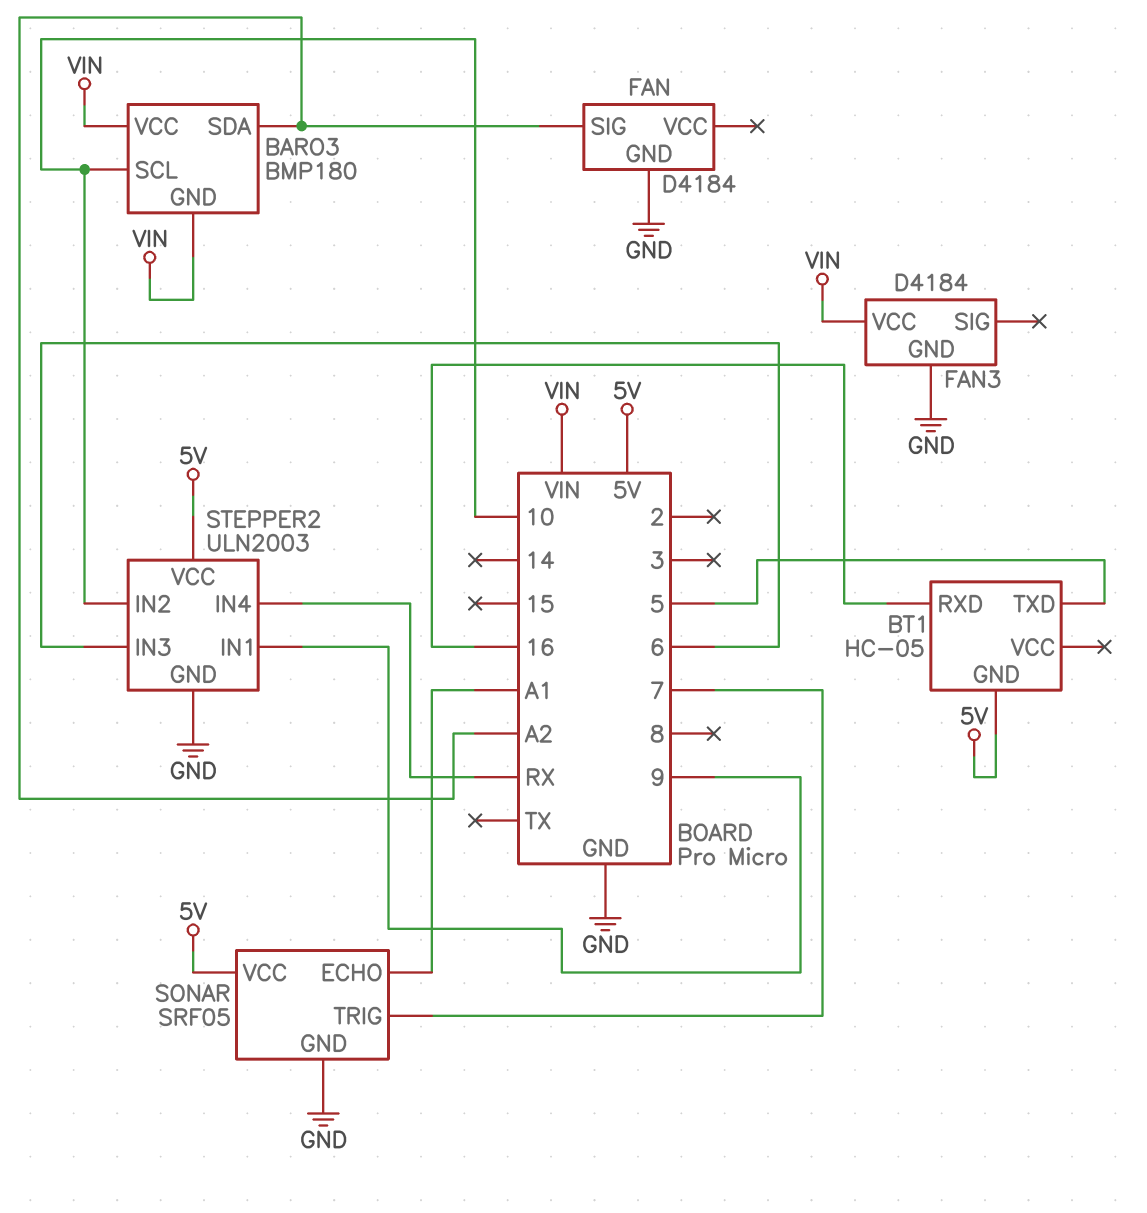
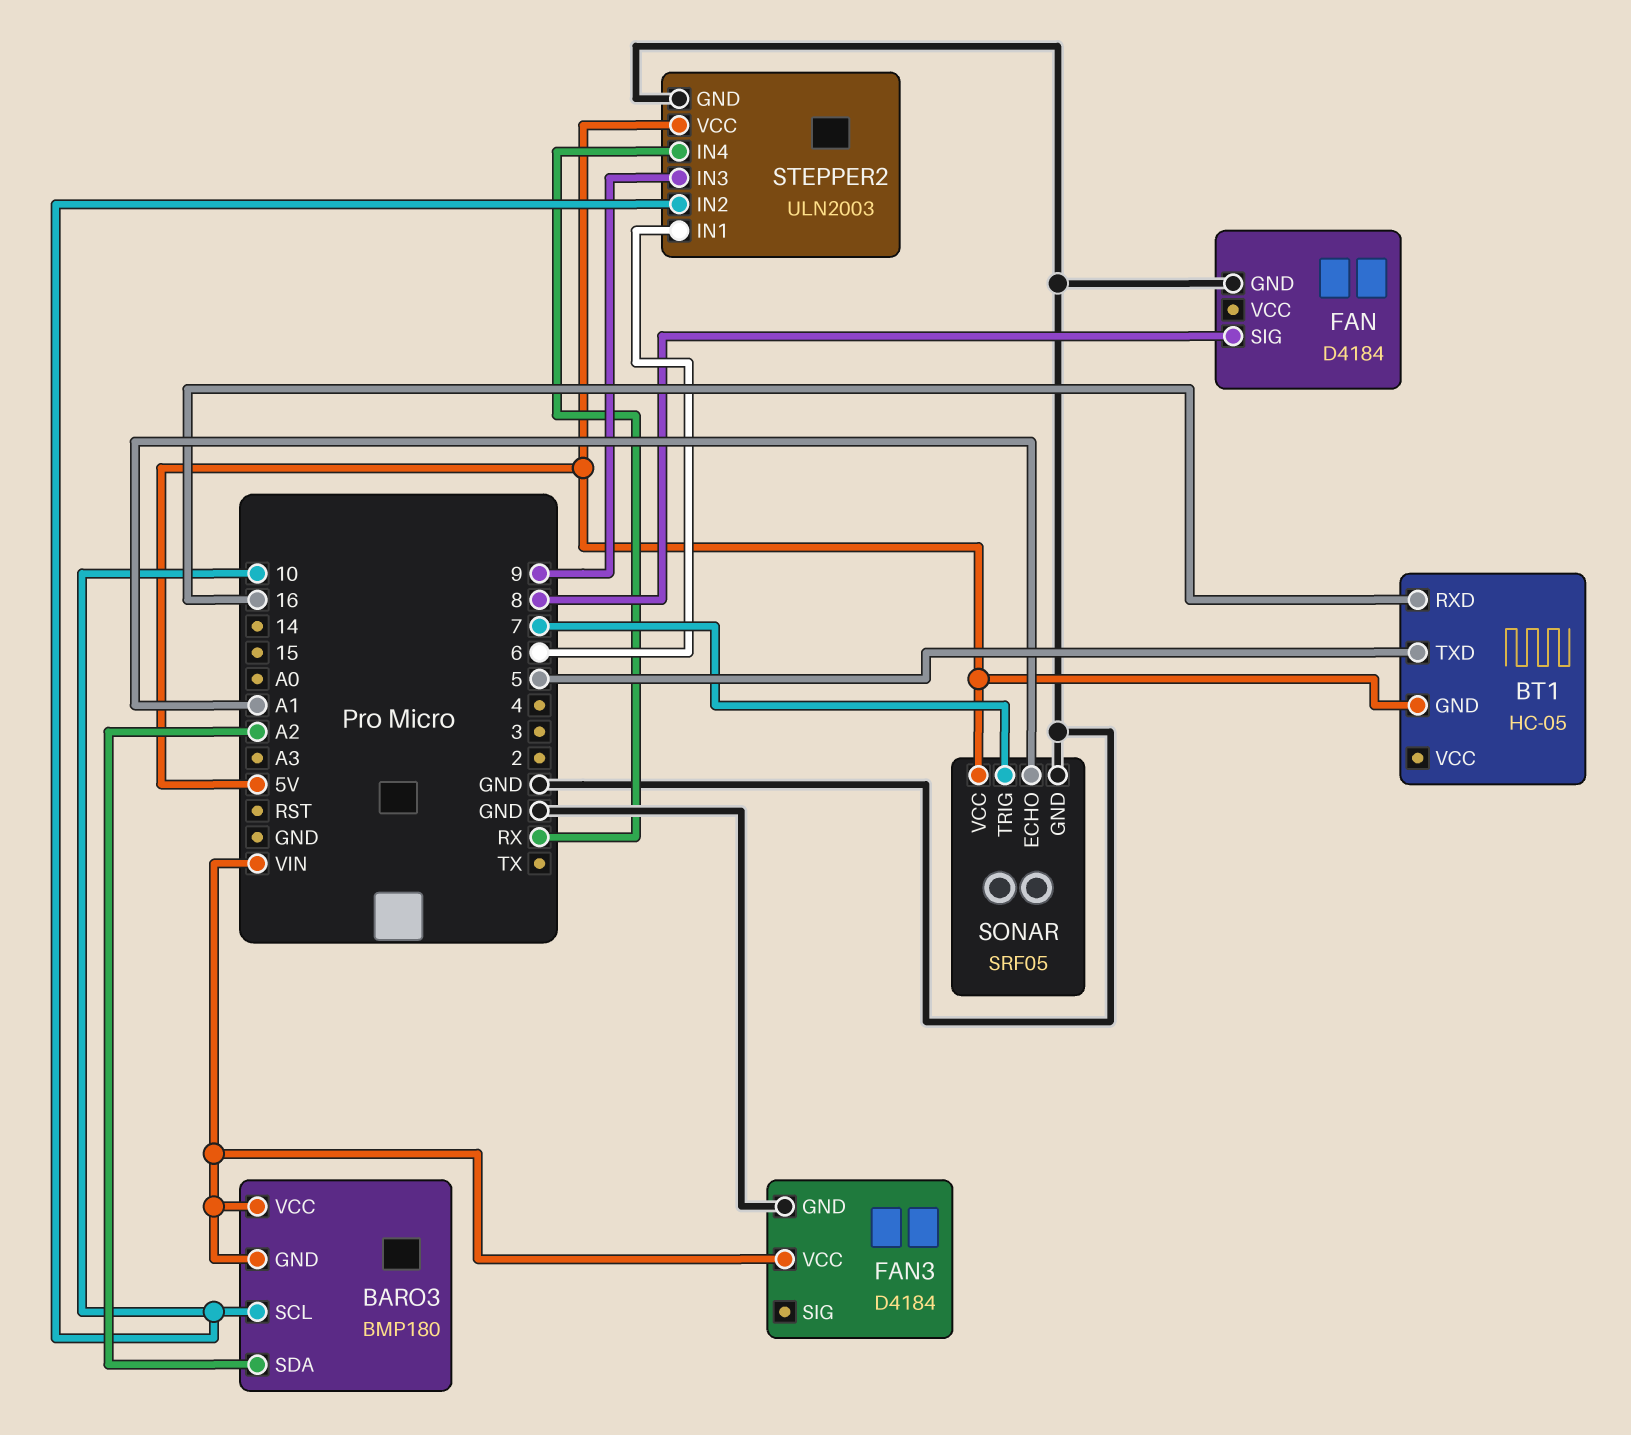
FAN pin SIG: A2 -> 8
STEPPER2 pin IN1: 9 -> 6
STEPPER2 pin IN3: 6 -> 9

